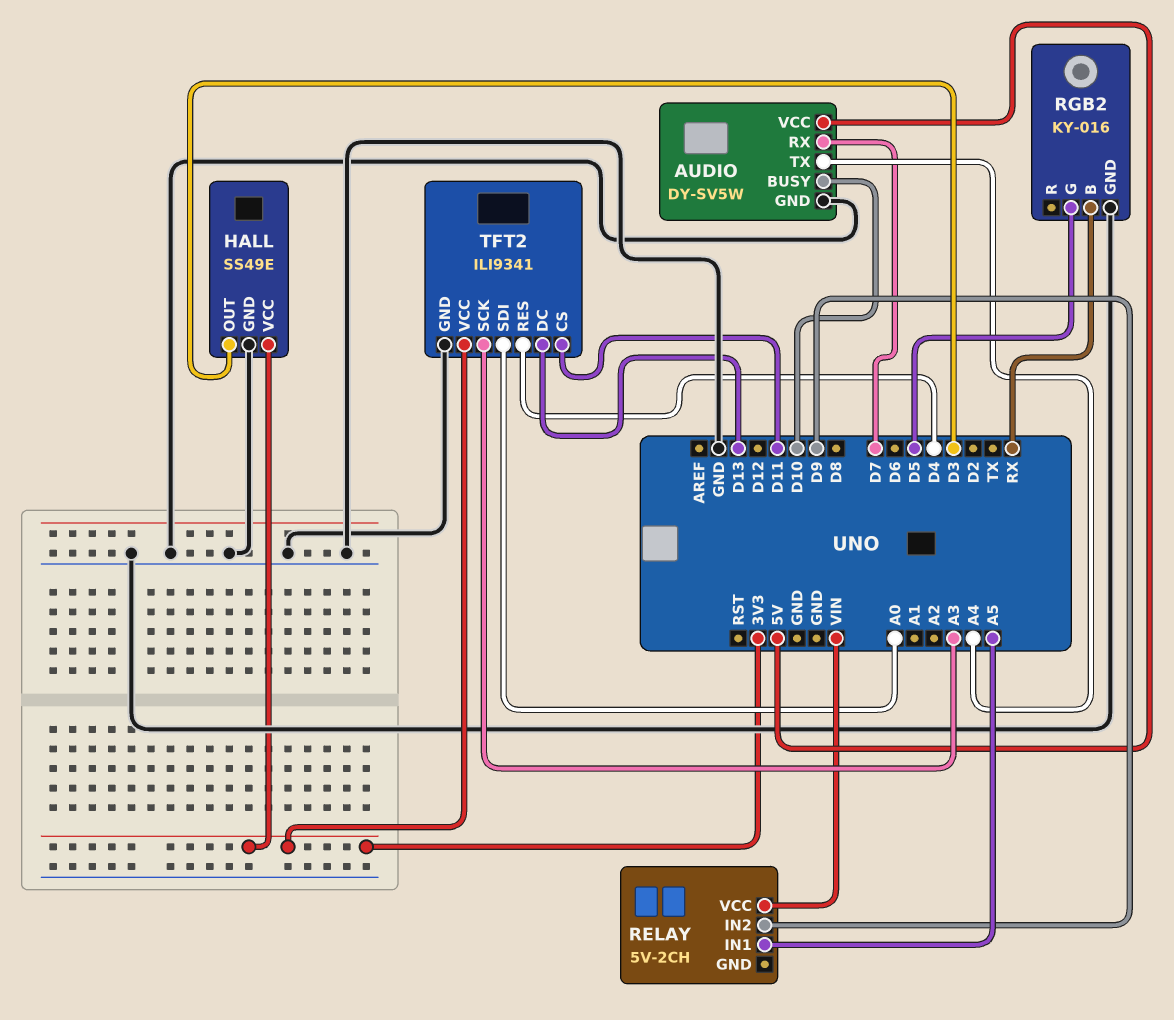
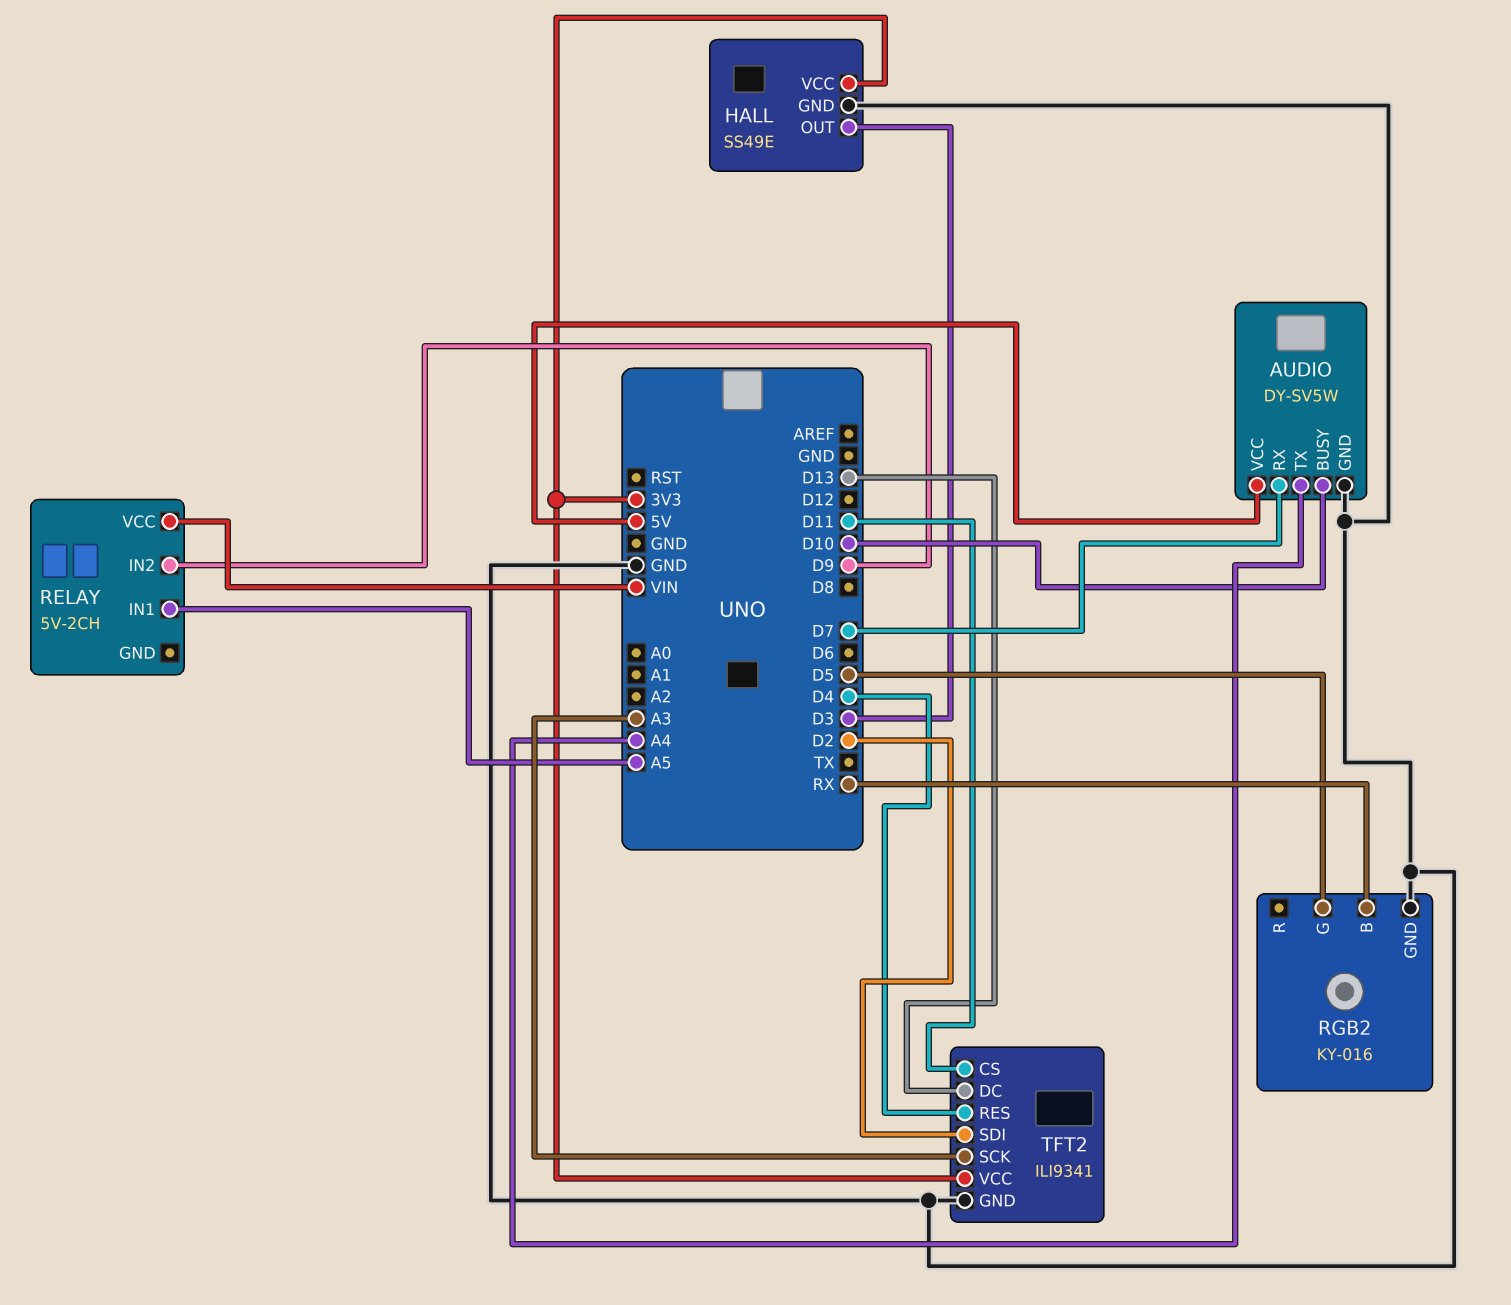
TFT2 pin SDI: A0 -> D2

